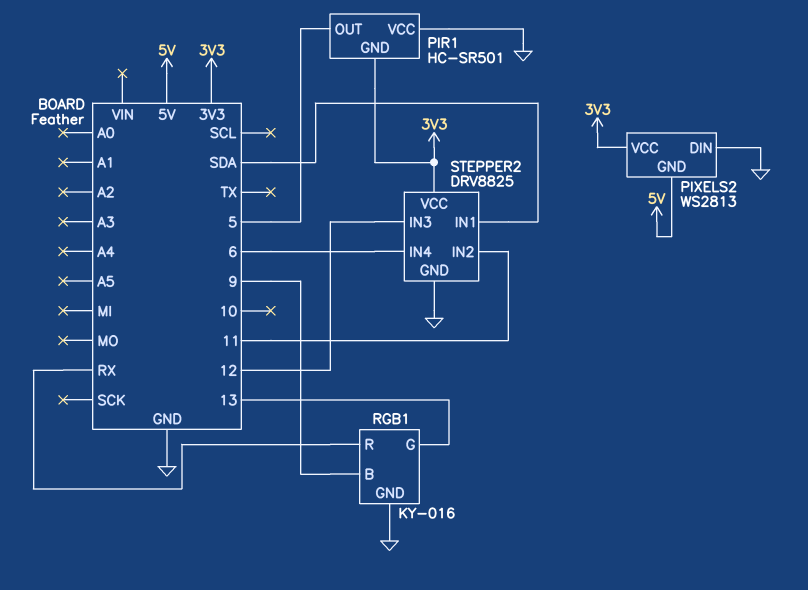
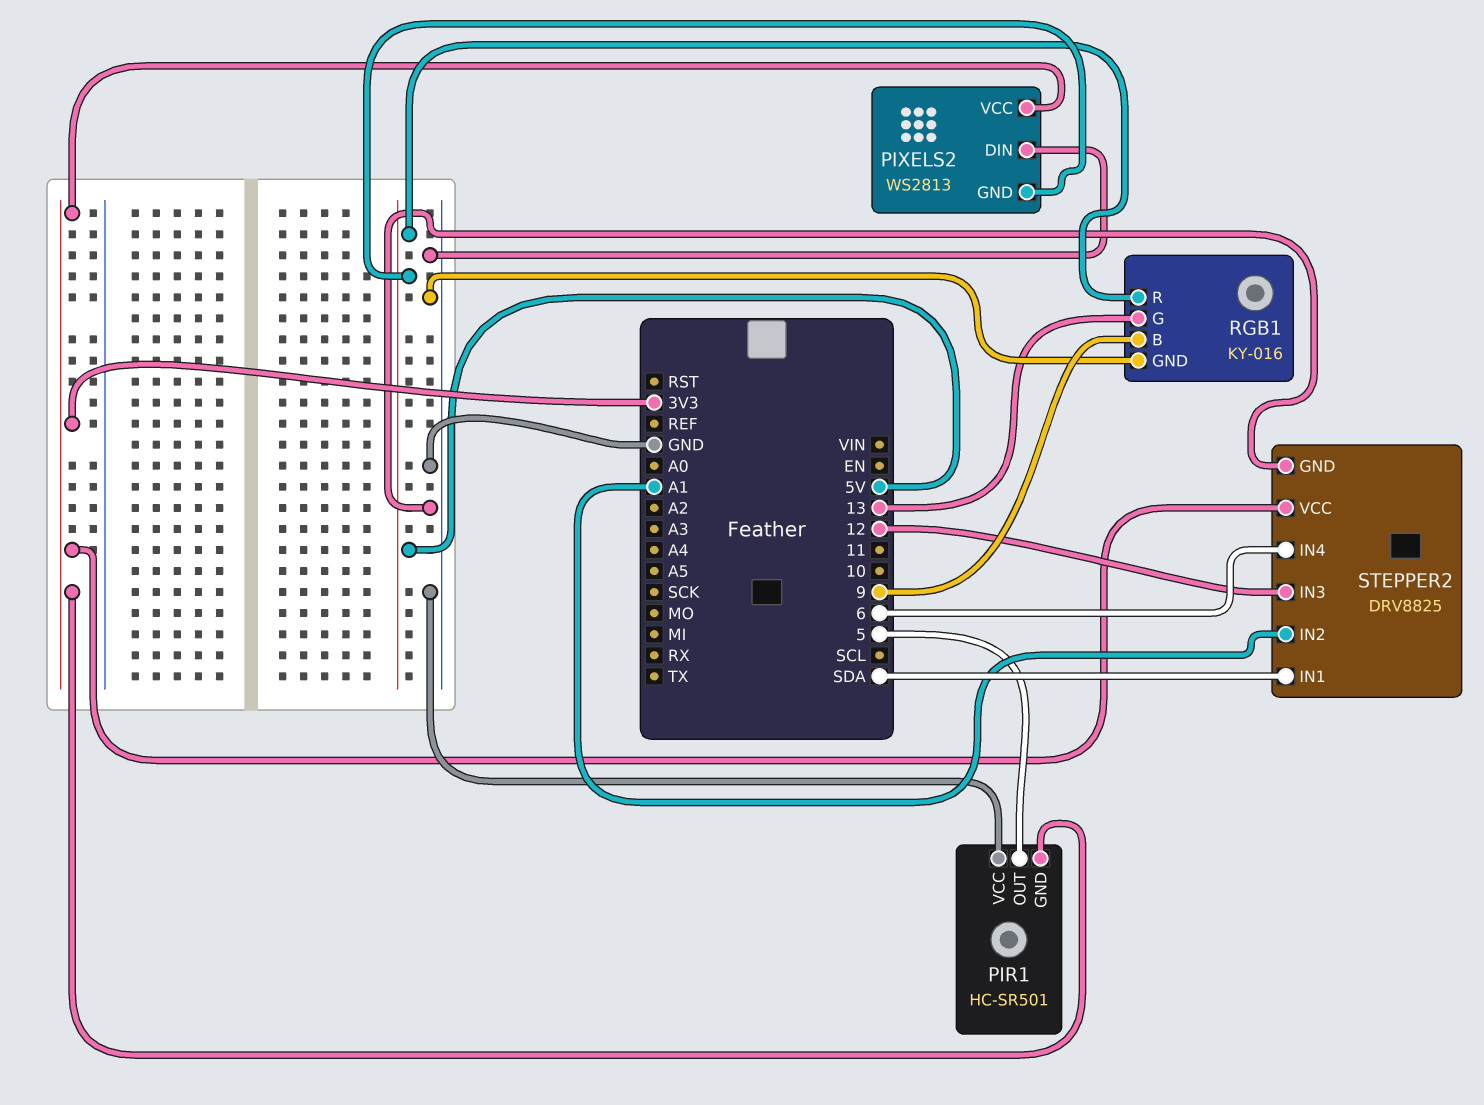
RGB1 pin R: RX -> 5V
STEPPER2 pin IN2: 11 -> A1

